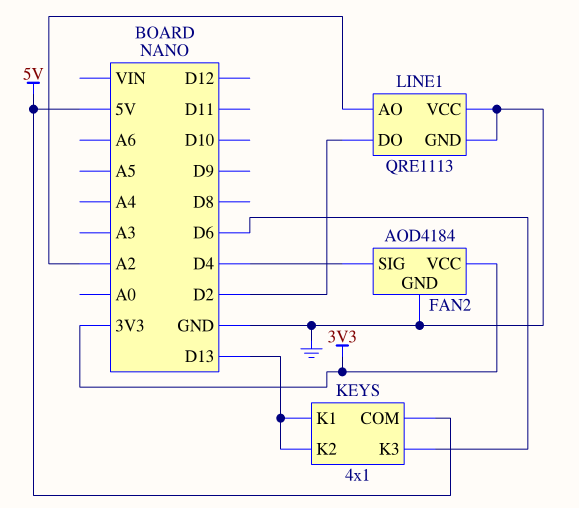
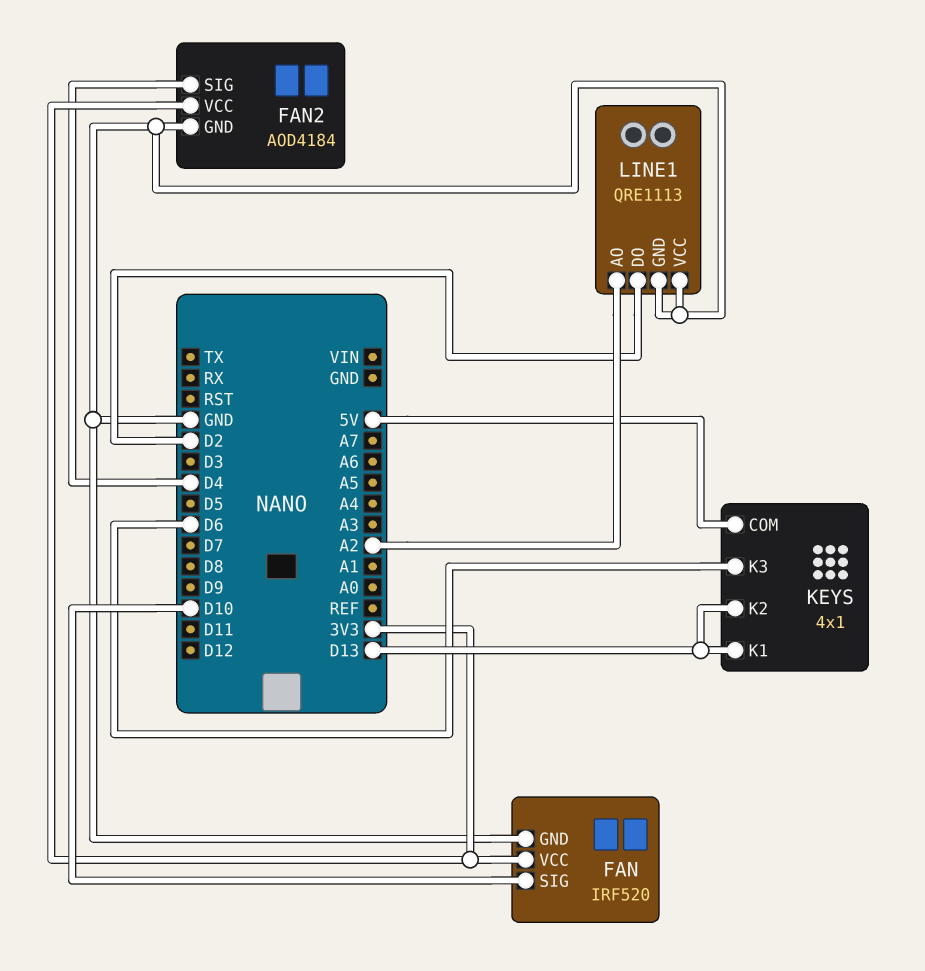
FAN: none -> IRF520
FAN pin GND: none -> GND
FAN pin SIG: none -> D10
FAN pin VCC: none -> 3V3

